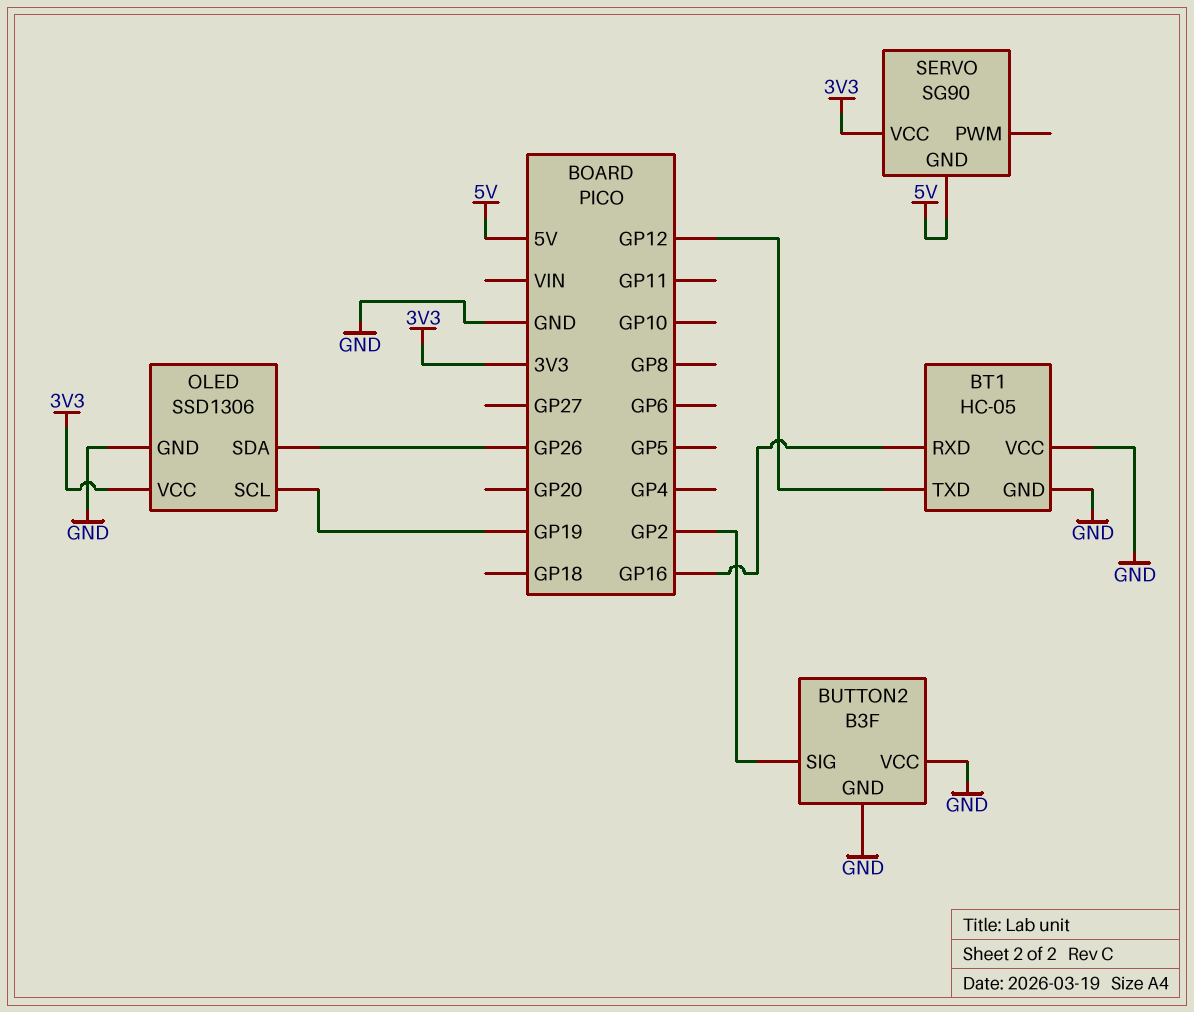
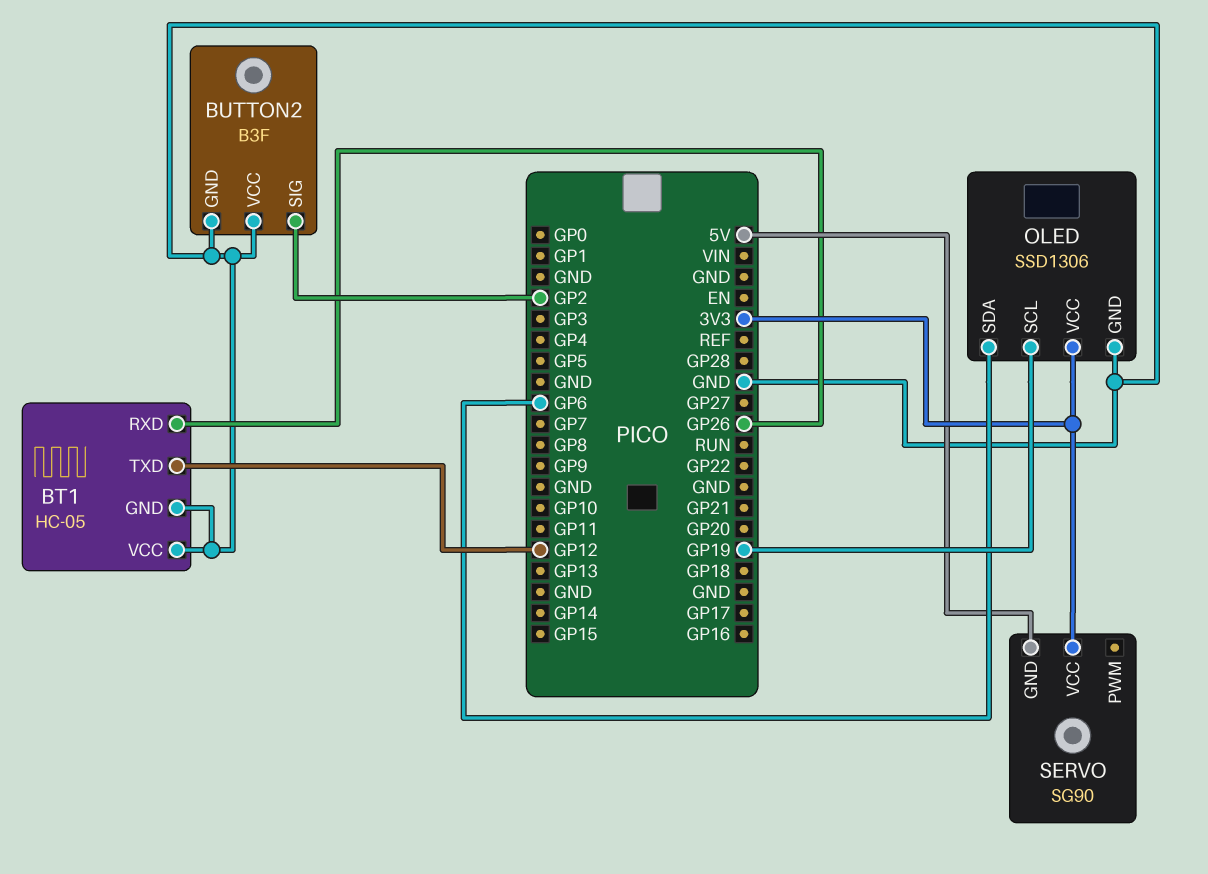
BT1 pin RXD: GP16 -> GP26
OLED pin SDA: GP26 -> GP6

